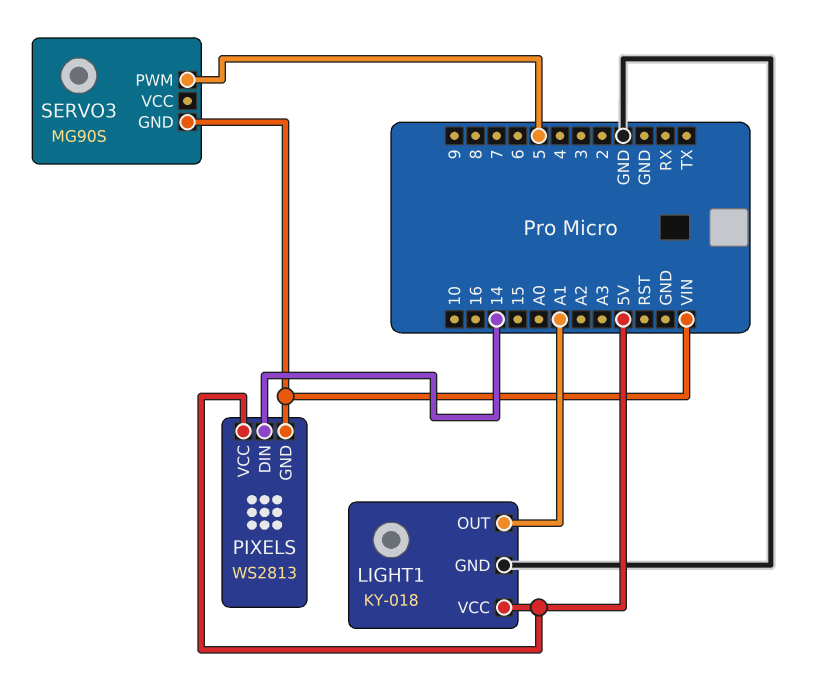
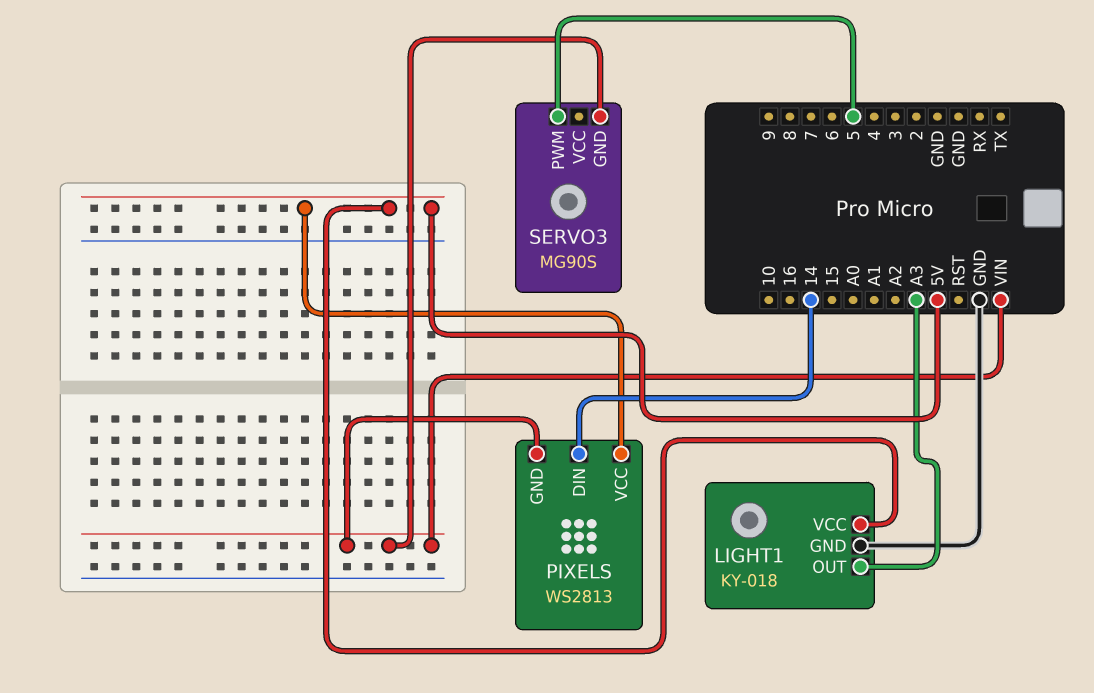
LIGHT1 pin OUT: A1 -> A3

